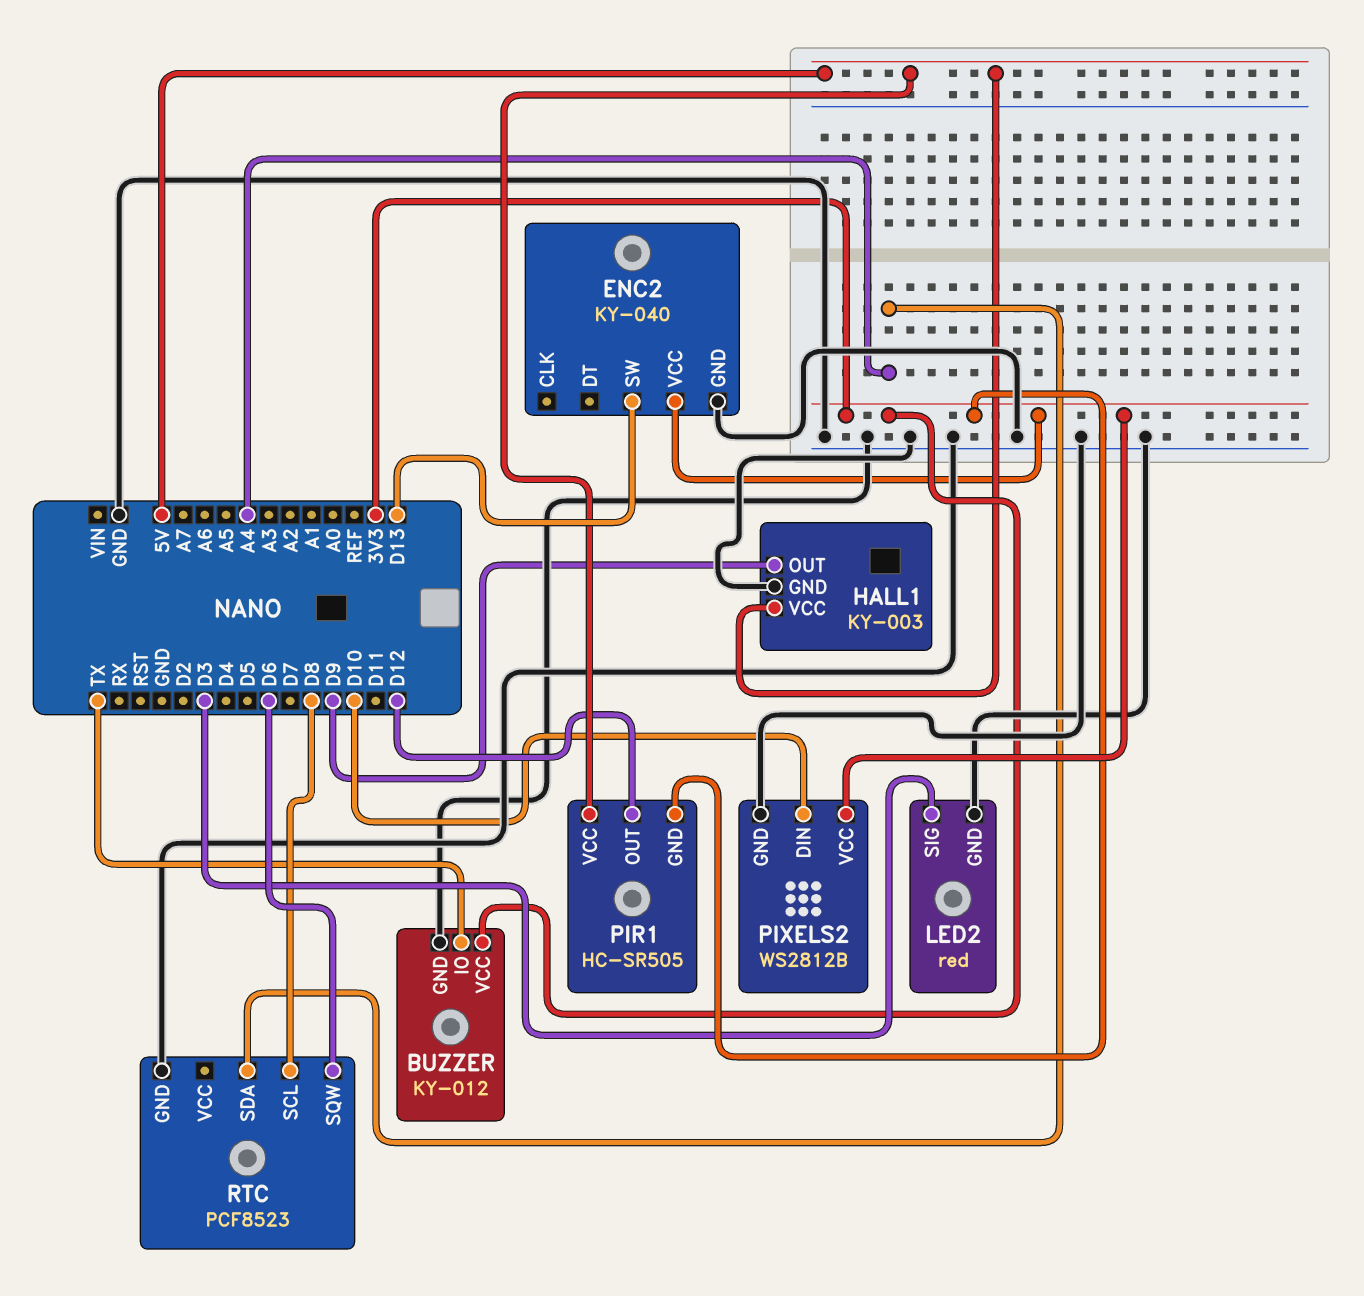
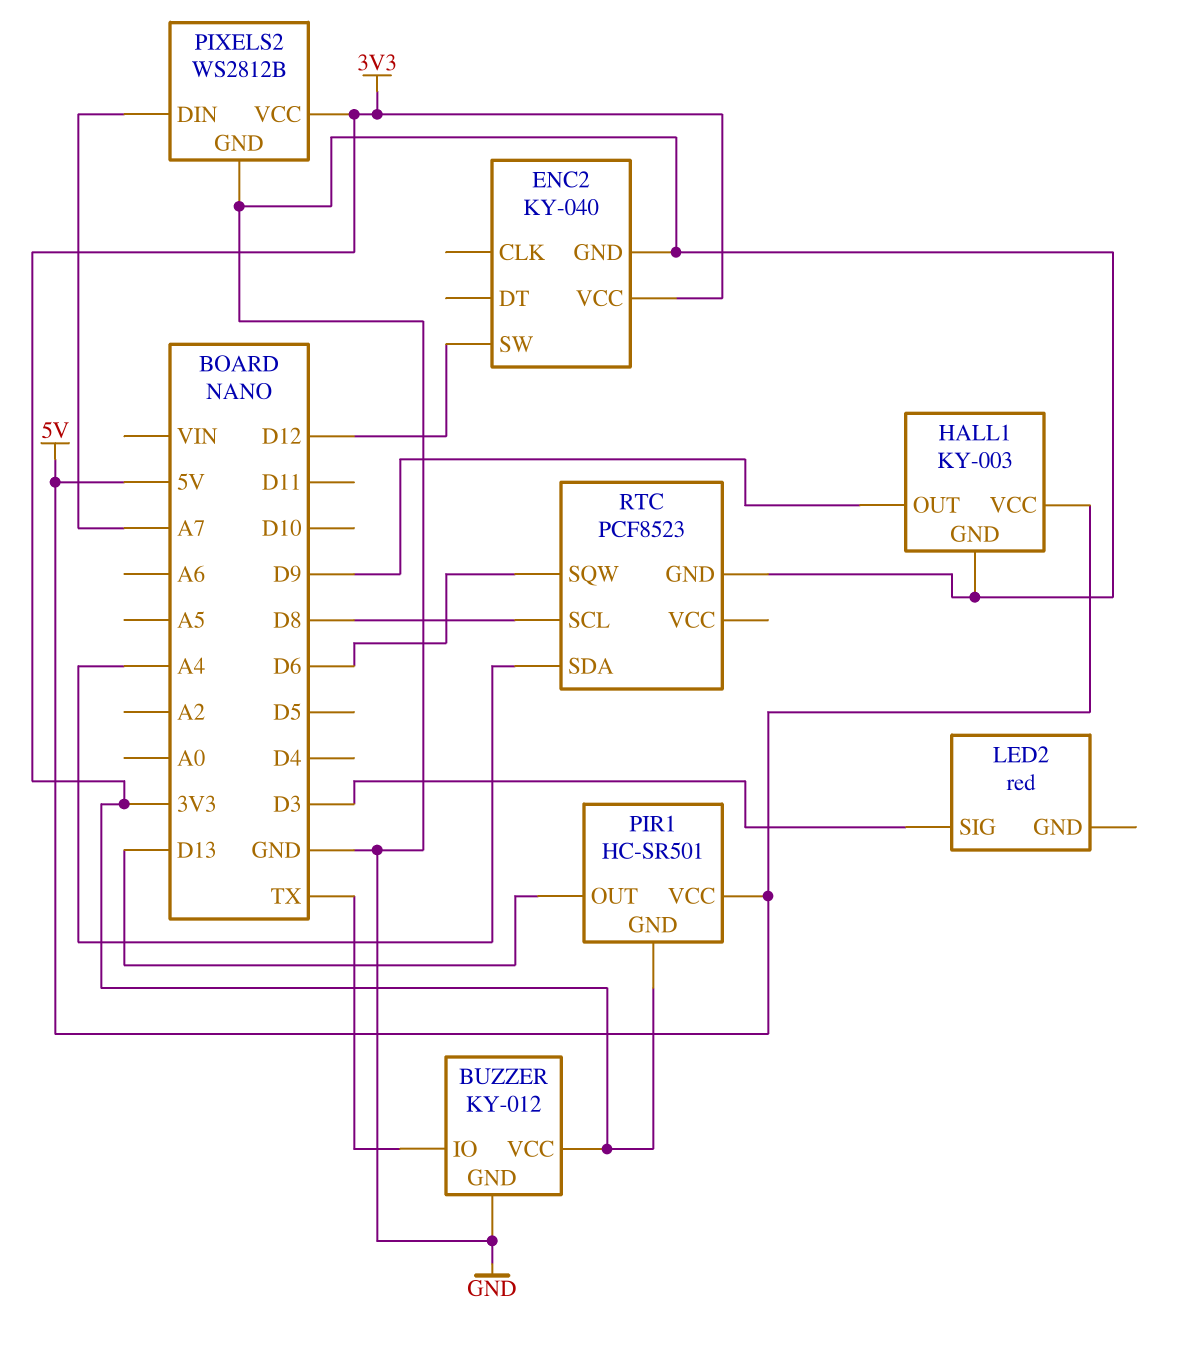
ENC2 pin SW: D13 -> D12
LED2 pin GND: GND -> none
PIR1: HC-SR505 -> HC-SR501
PIR1 pin OUT: D12 -> D13
PIXELS2 pin DIN: D10 -> A7

